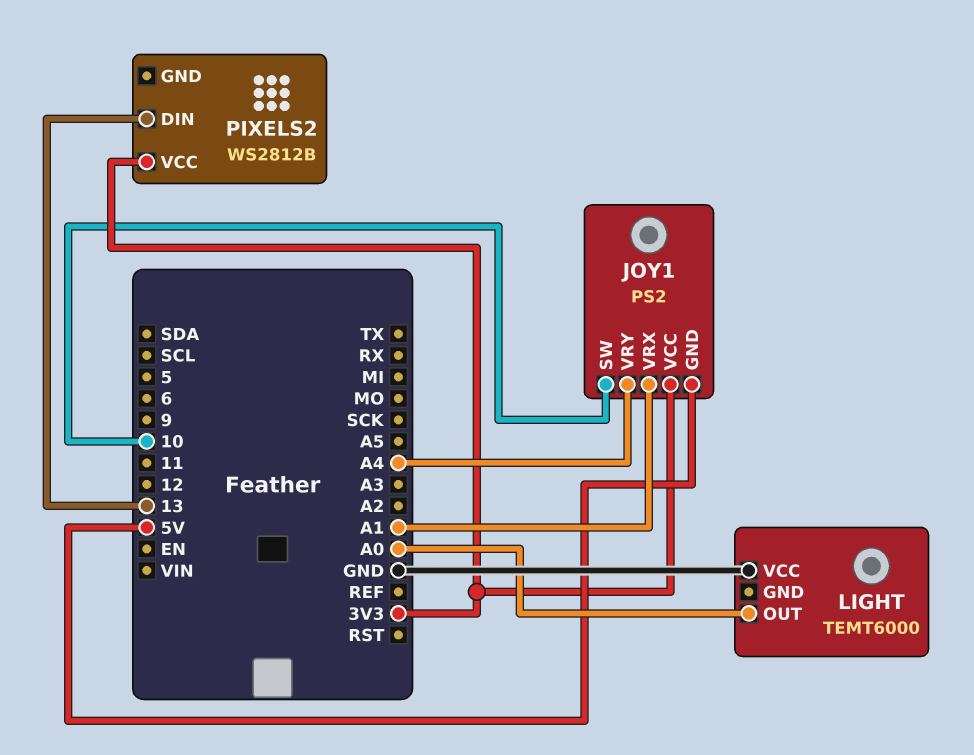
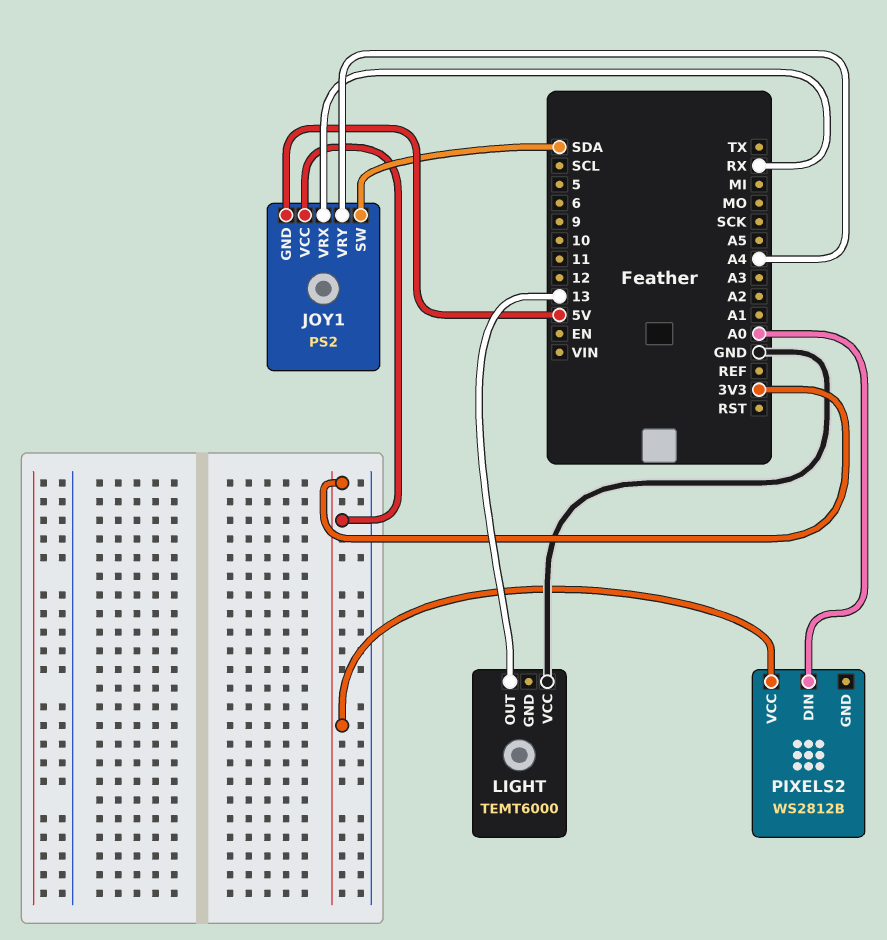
JOY1 pin SW: 10 -> SDA
JOY1 pin VRX: A1 -> RX
LIGHT pin OUT: A0 -> 13
PIXELS2 pin DIN: 13 -> A0

